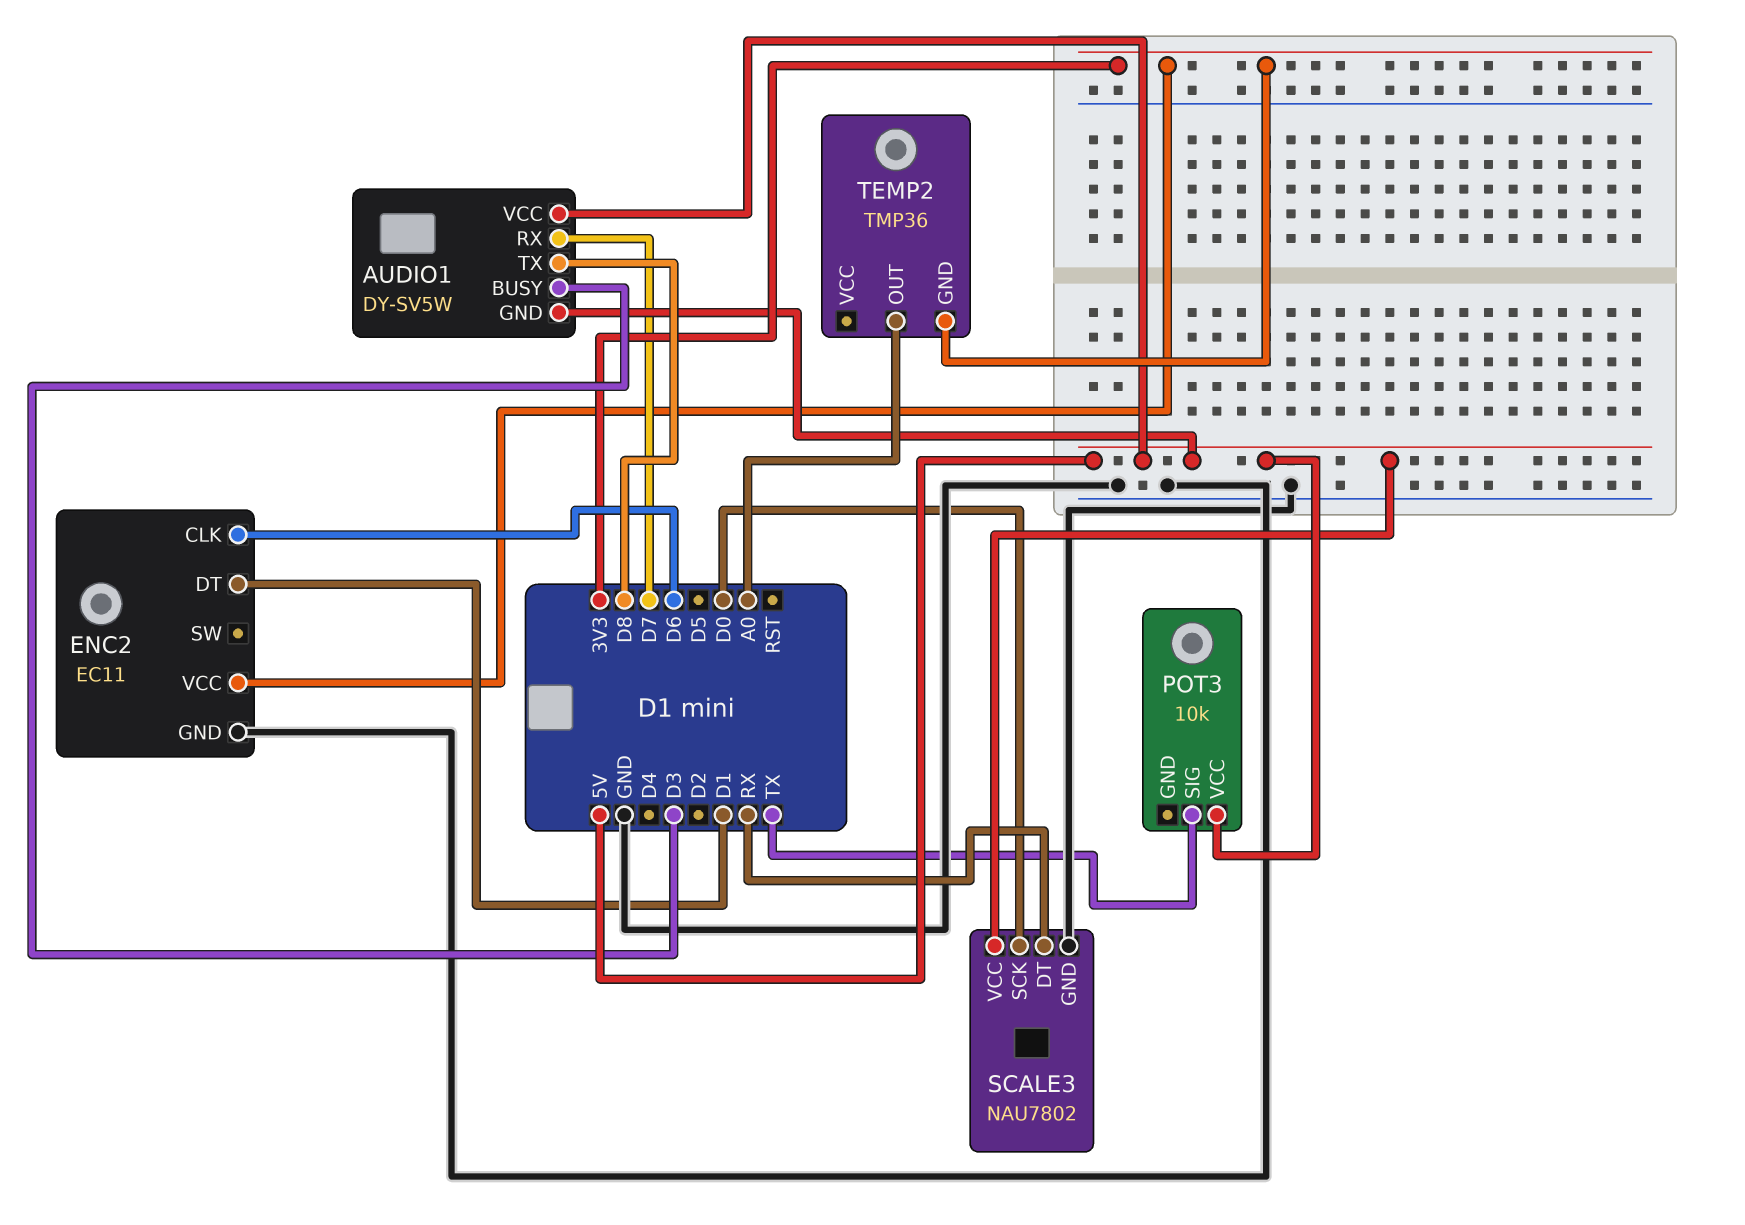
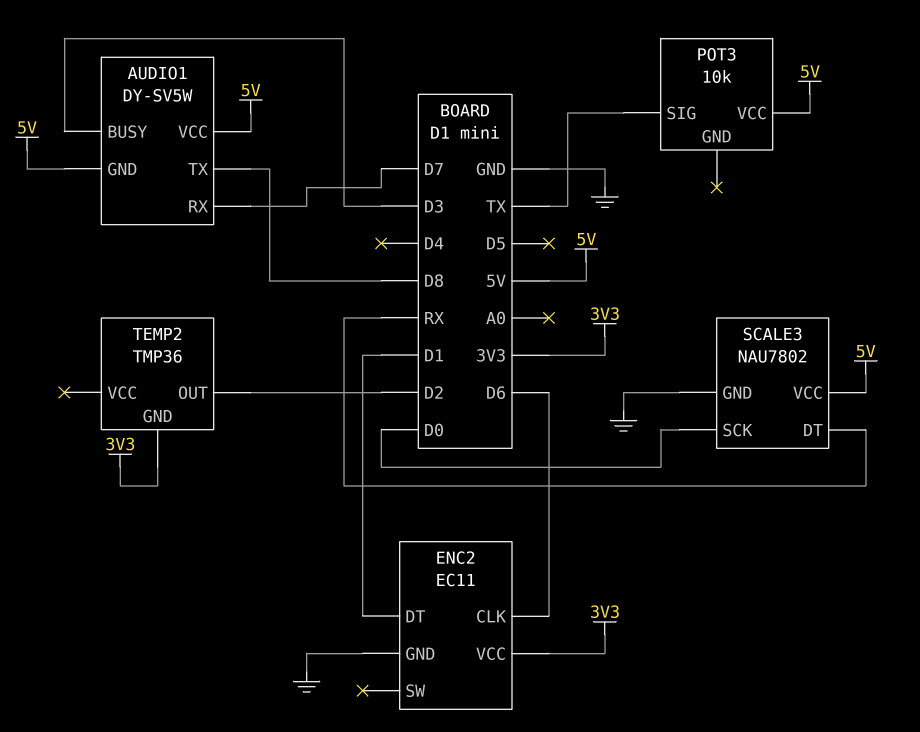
TEMP2 pin OUT: A0 -> D2

